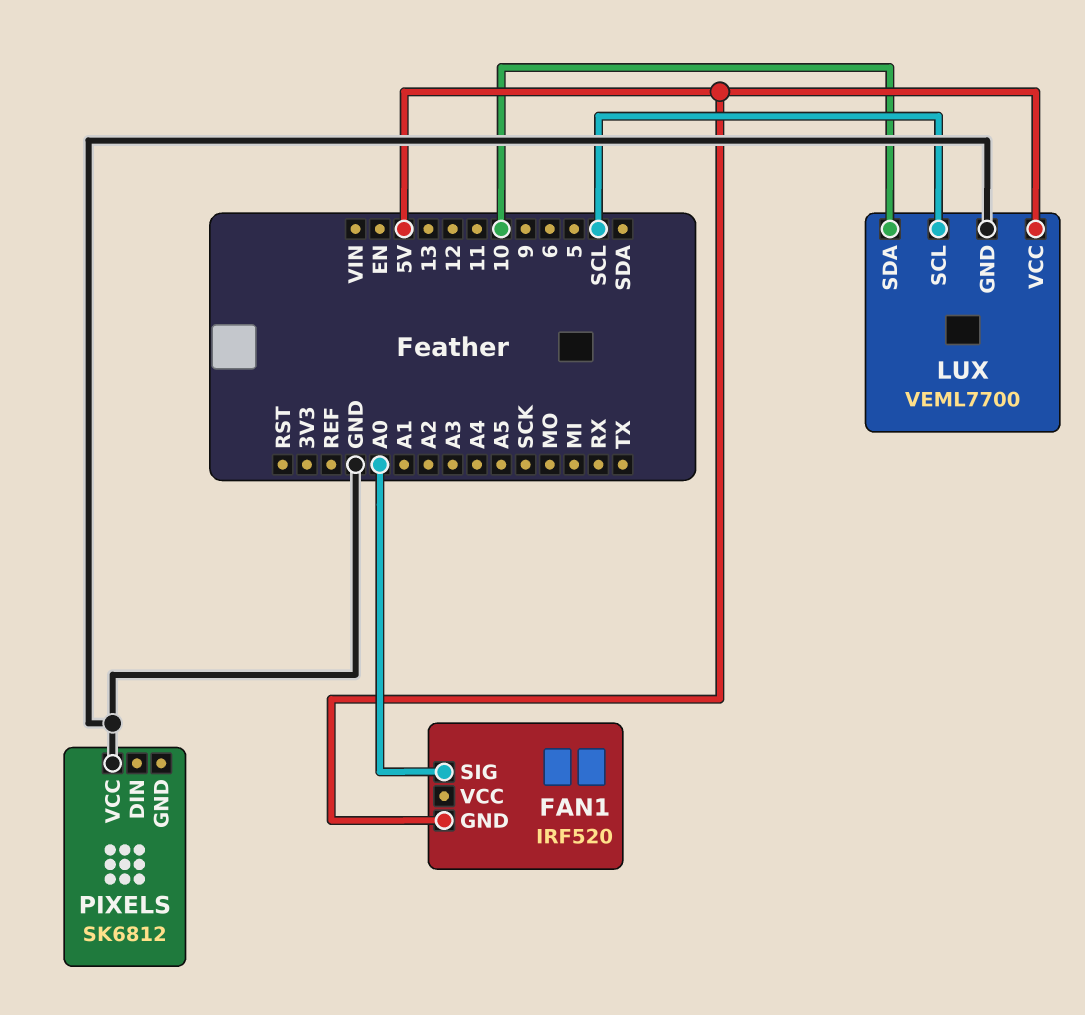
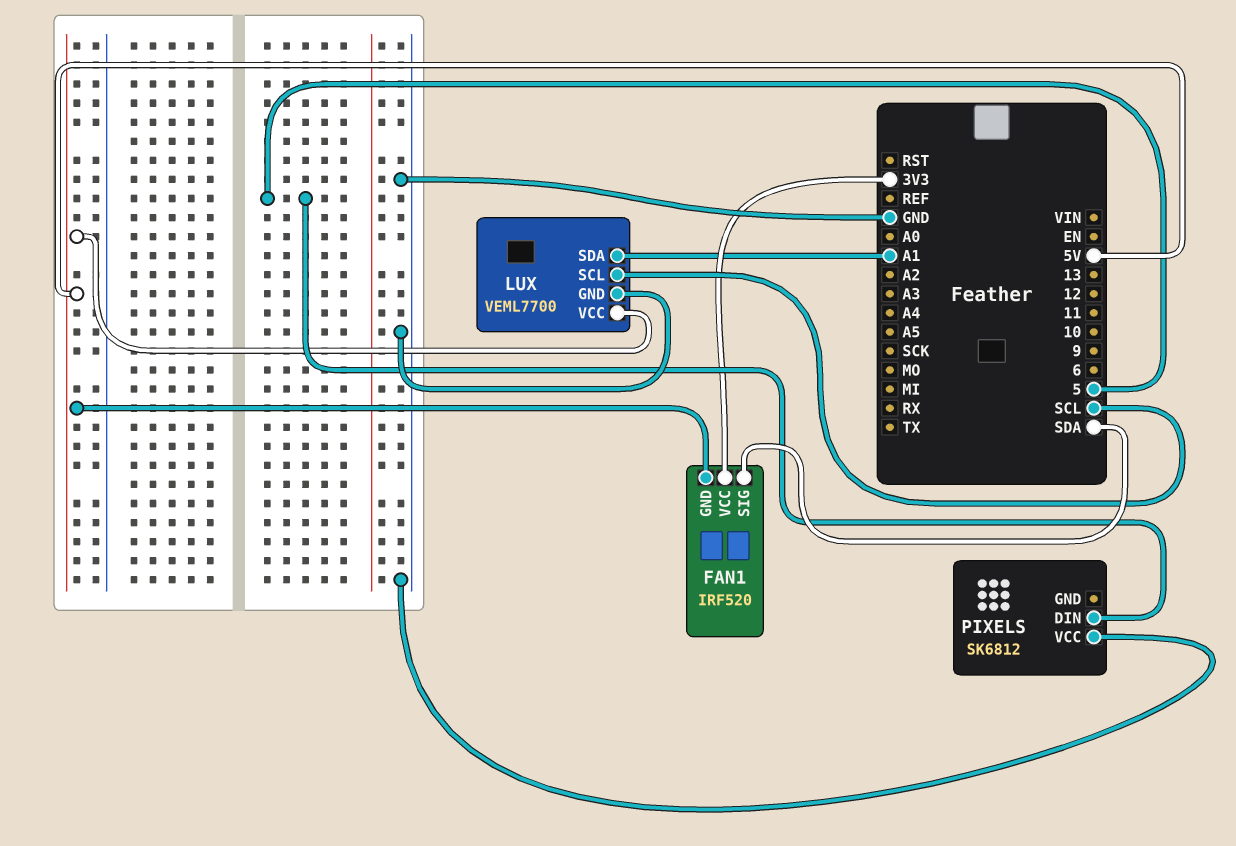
FAN1 pin SIG: A0 -> SDA
FAN1 pin VCC: none -> 3V3
LUX pin SDA: 10 -> A1
PIXELS pin DIN: none -> 5

